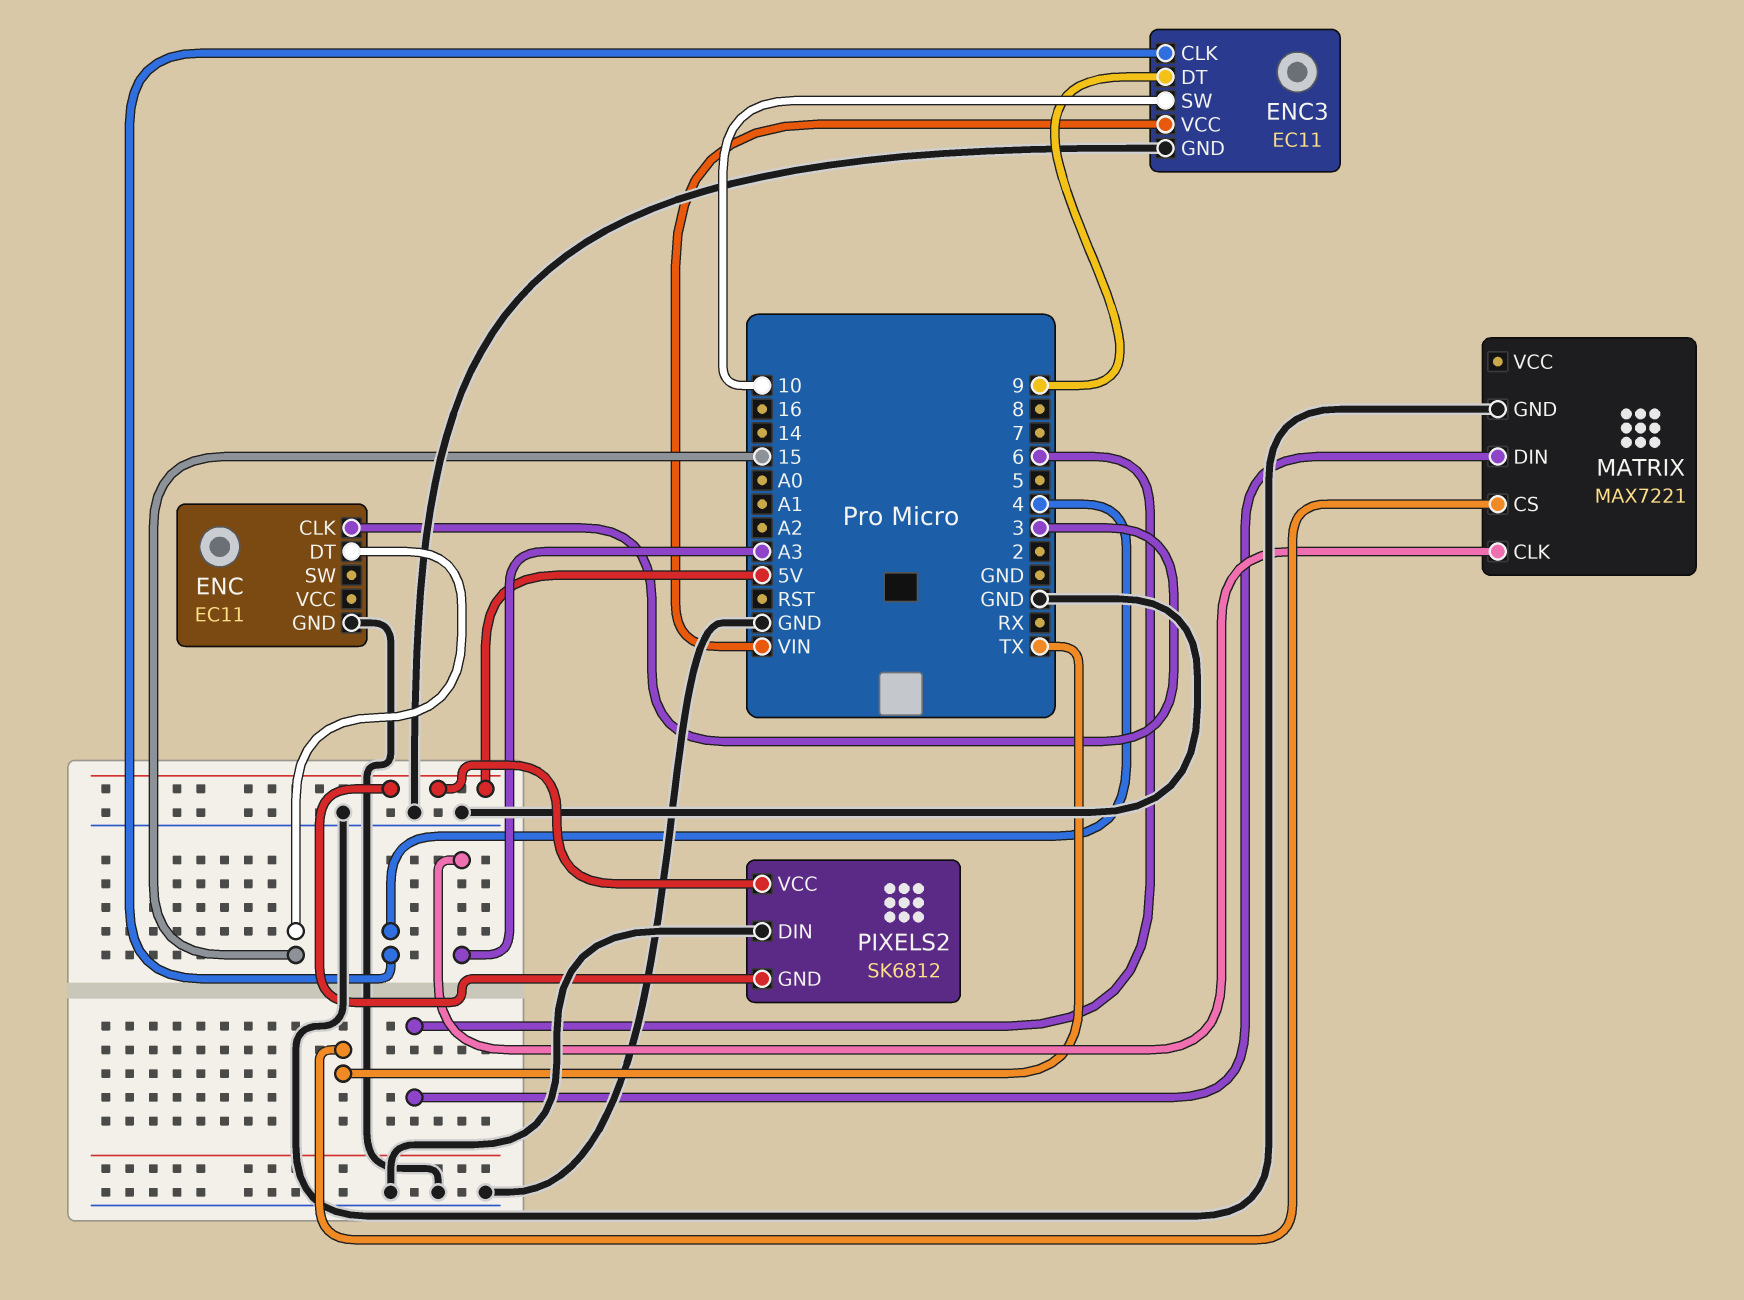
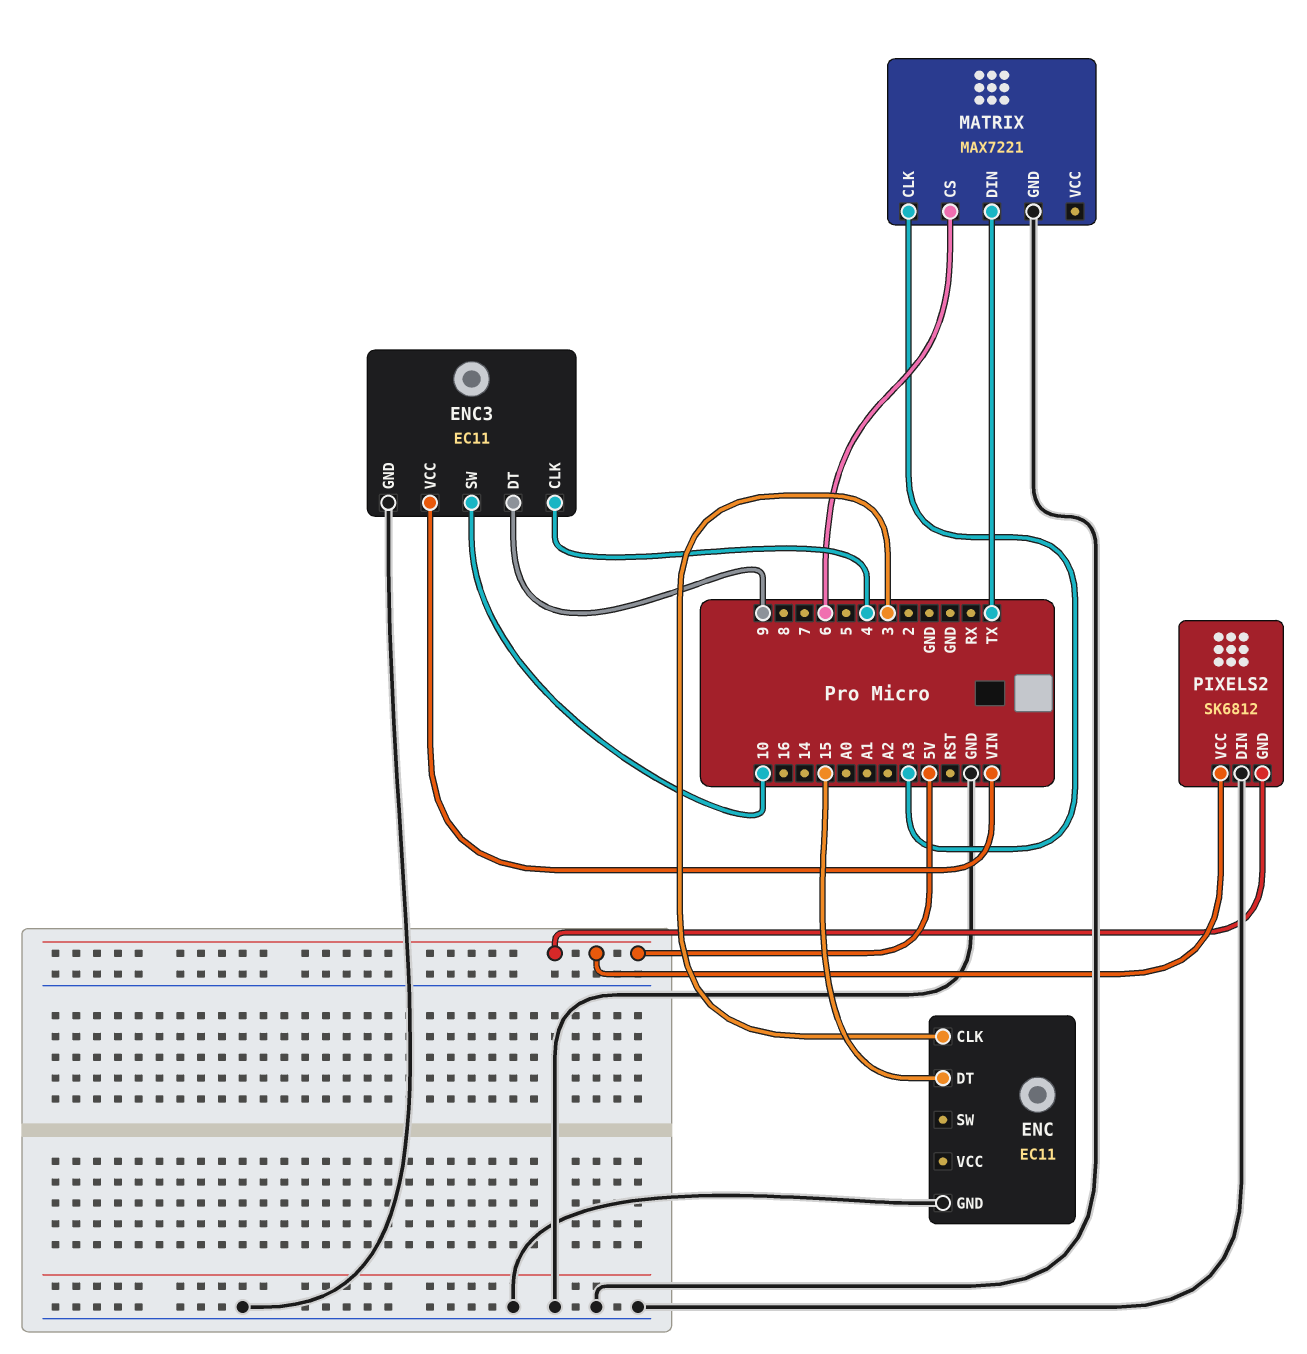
MATRIX pin CS: TX -> 6
MATRIX pin DIN: 6 -> TX

